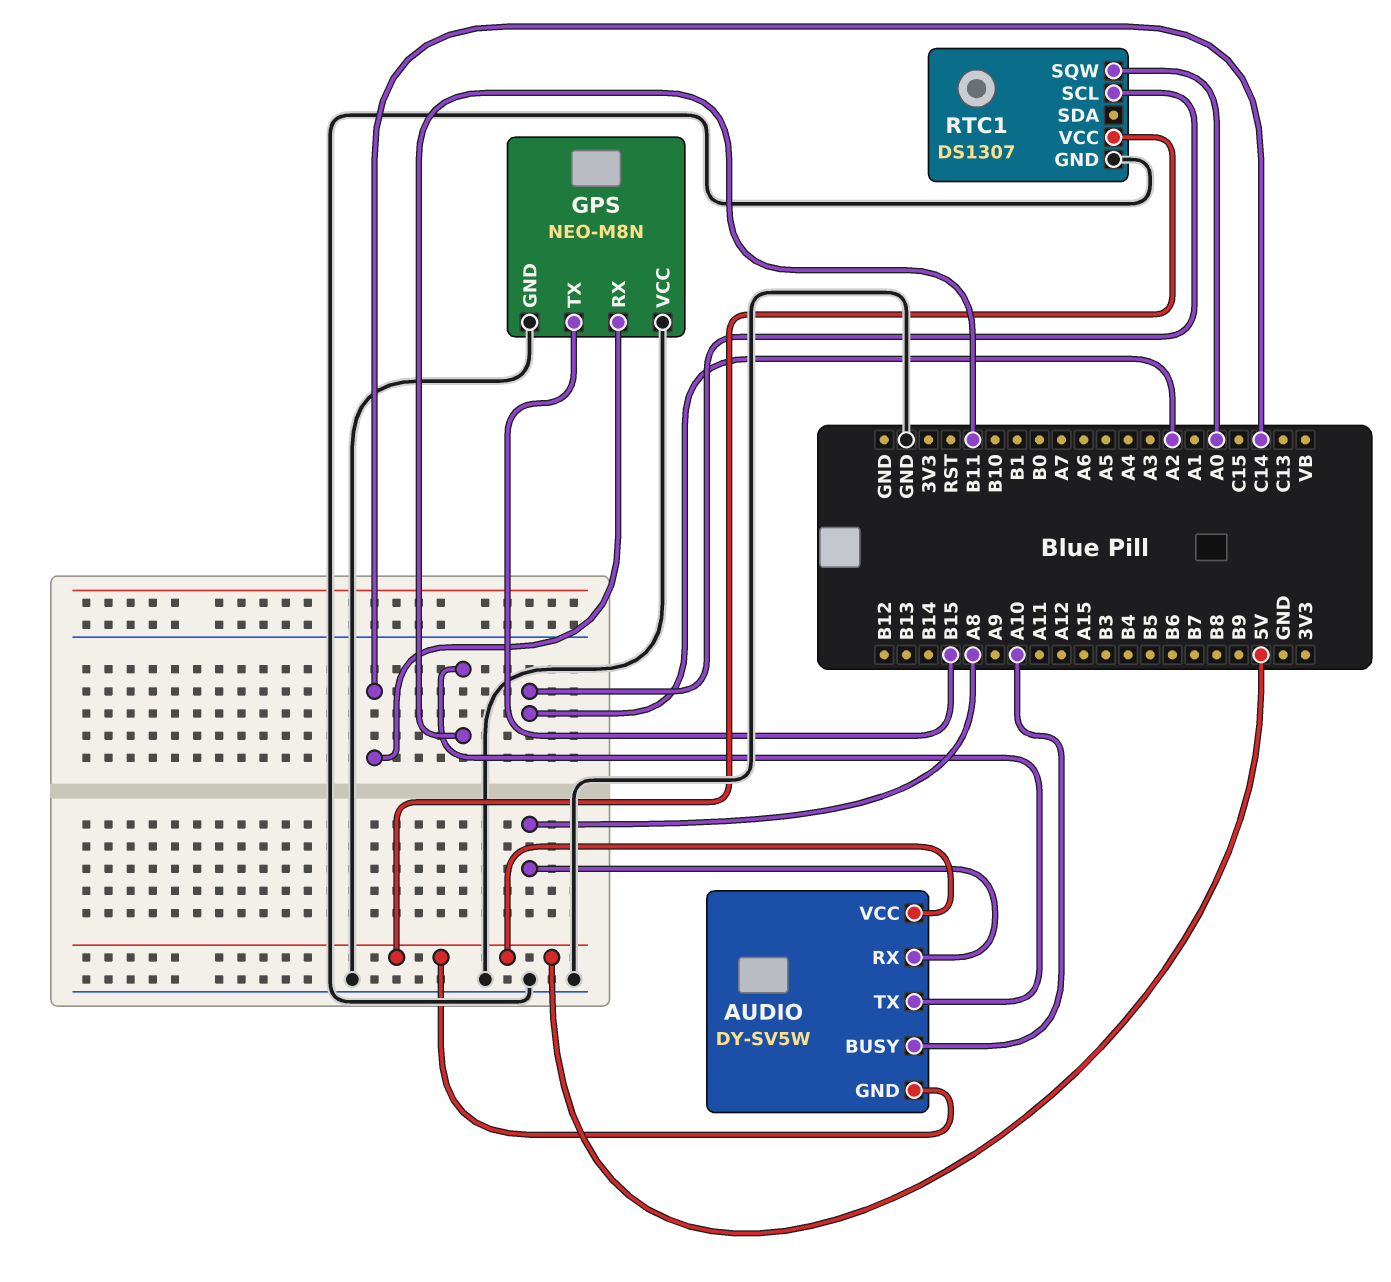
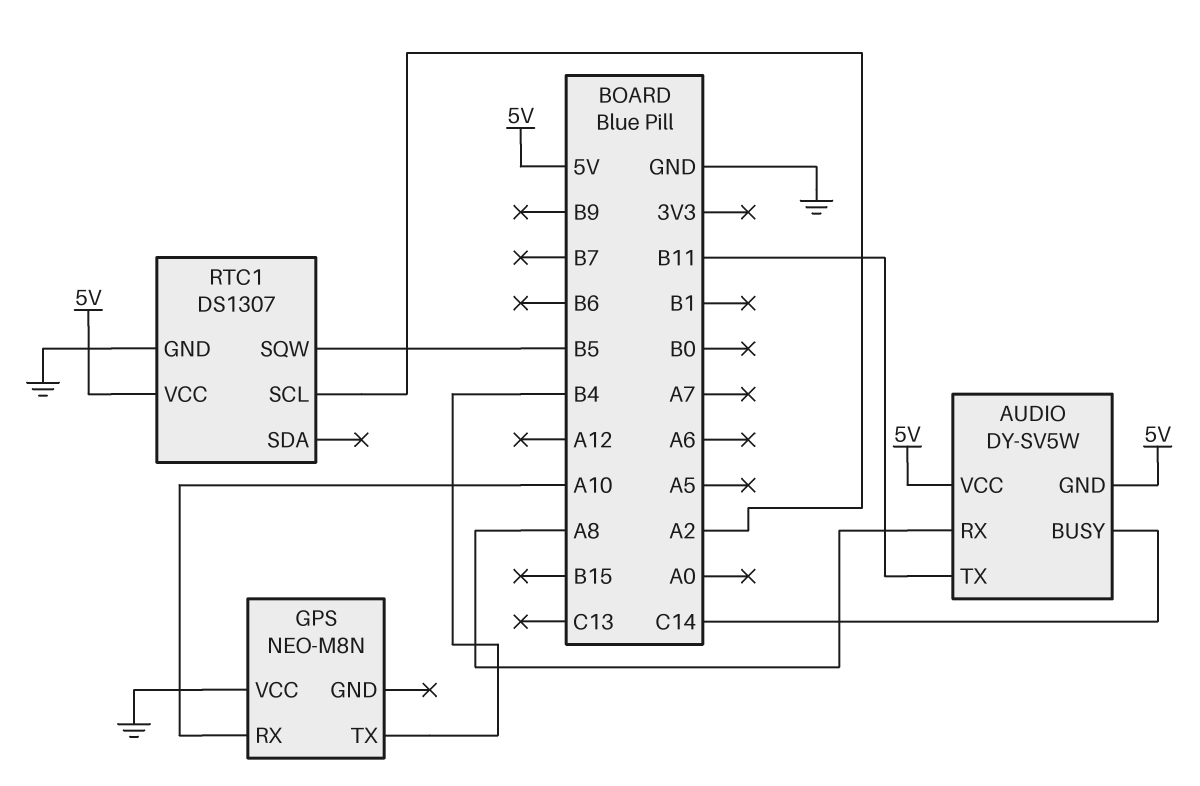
AUDIO pin BUSY: A10 -> C14
GPS pin GND: GND -> none
GPS pin RX: C14 -> A10
GPS pin TX: B15 -> B4
RTC1 pin SQW: A0 -> B5

